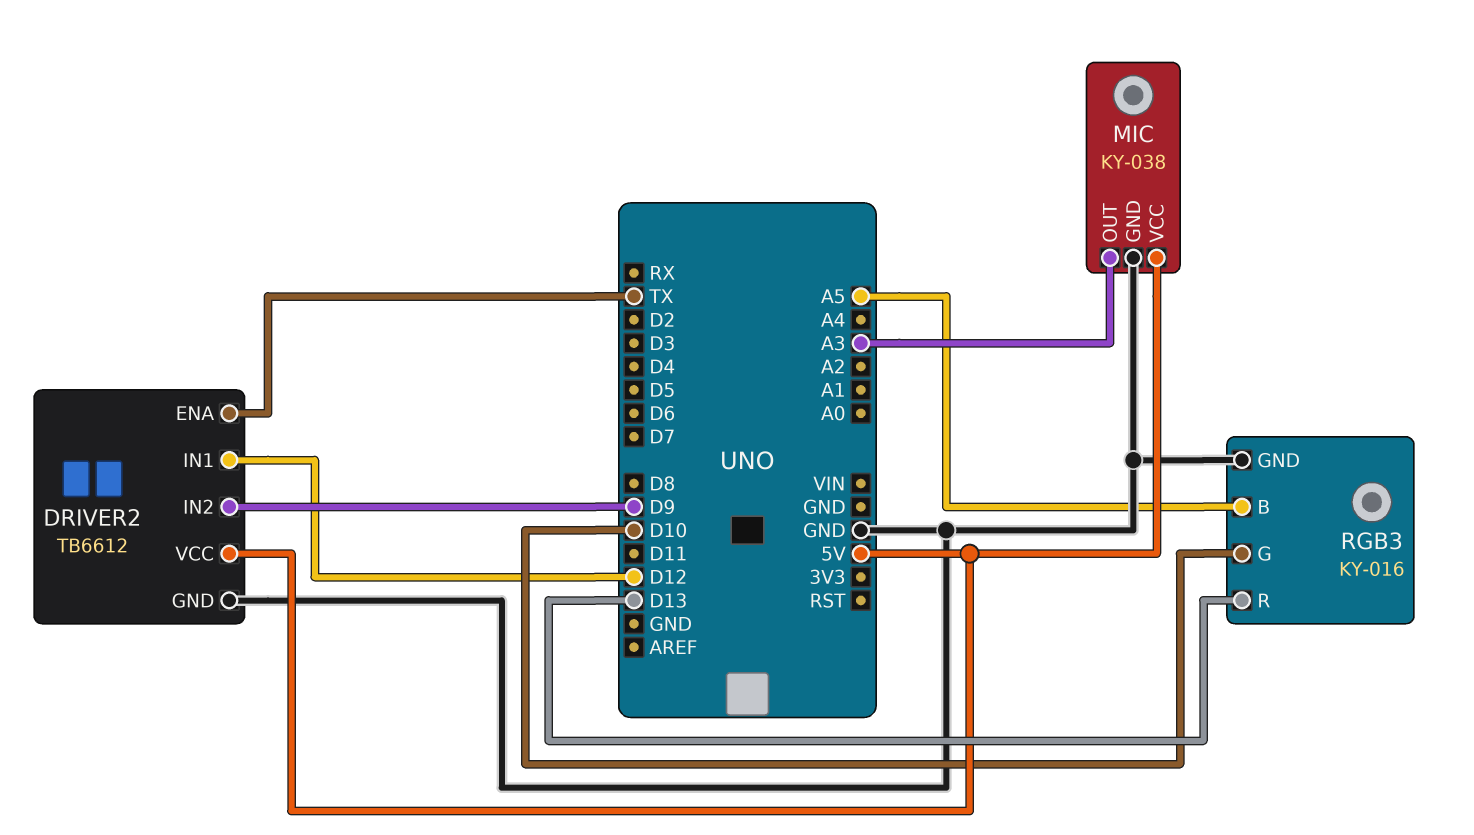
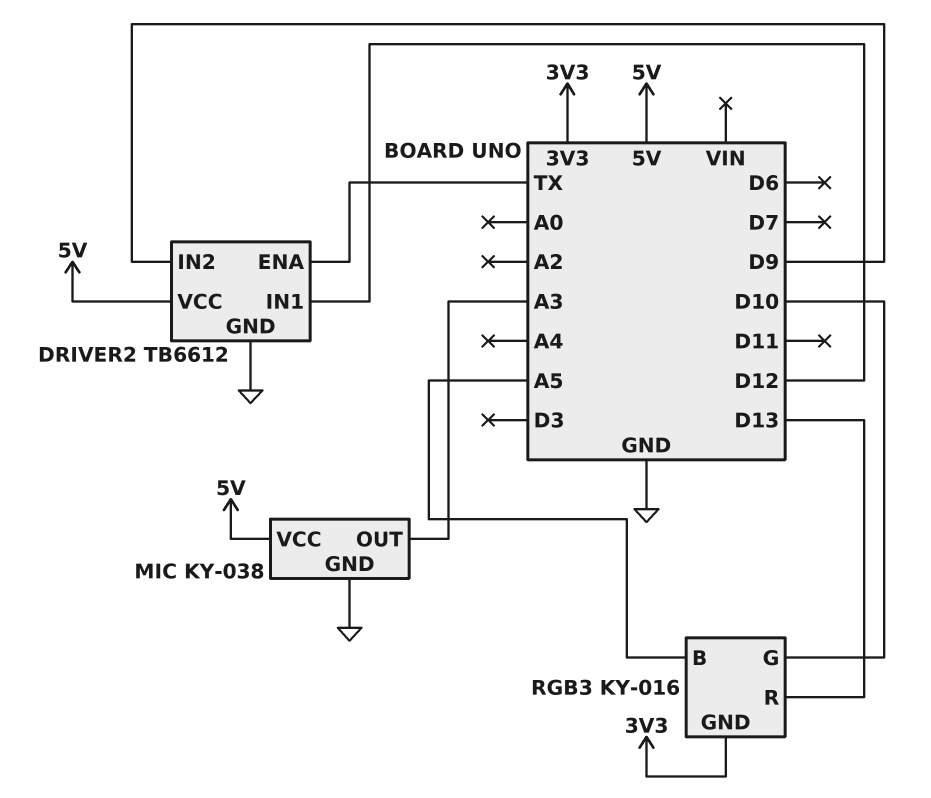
RGB3 pin GND: GND -> 3V3

